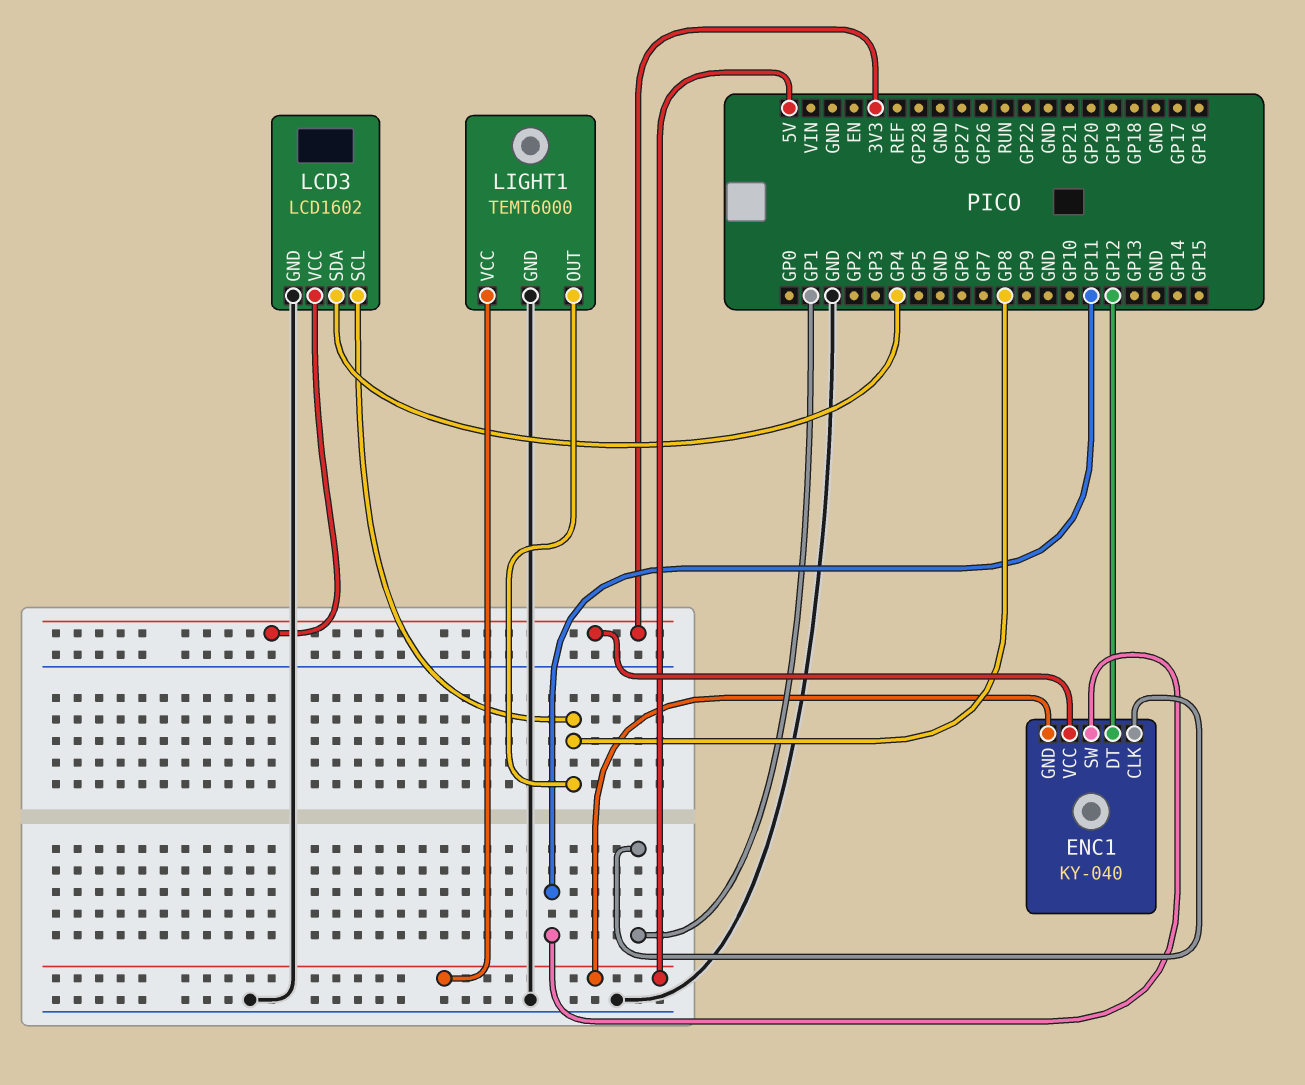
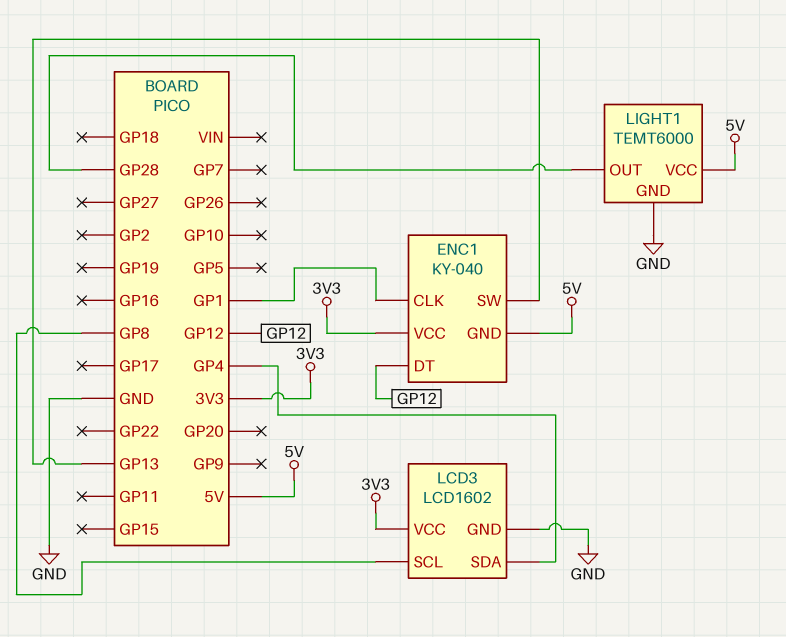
ENC1 pin SW: GP11 -> GP13
LIGHT1 pin OUT: GP8 -> GP28

